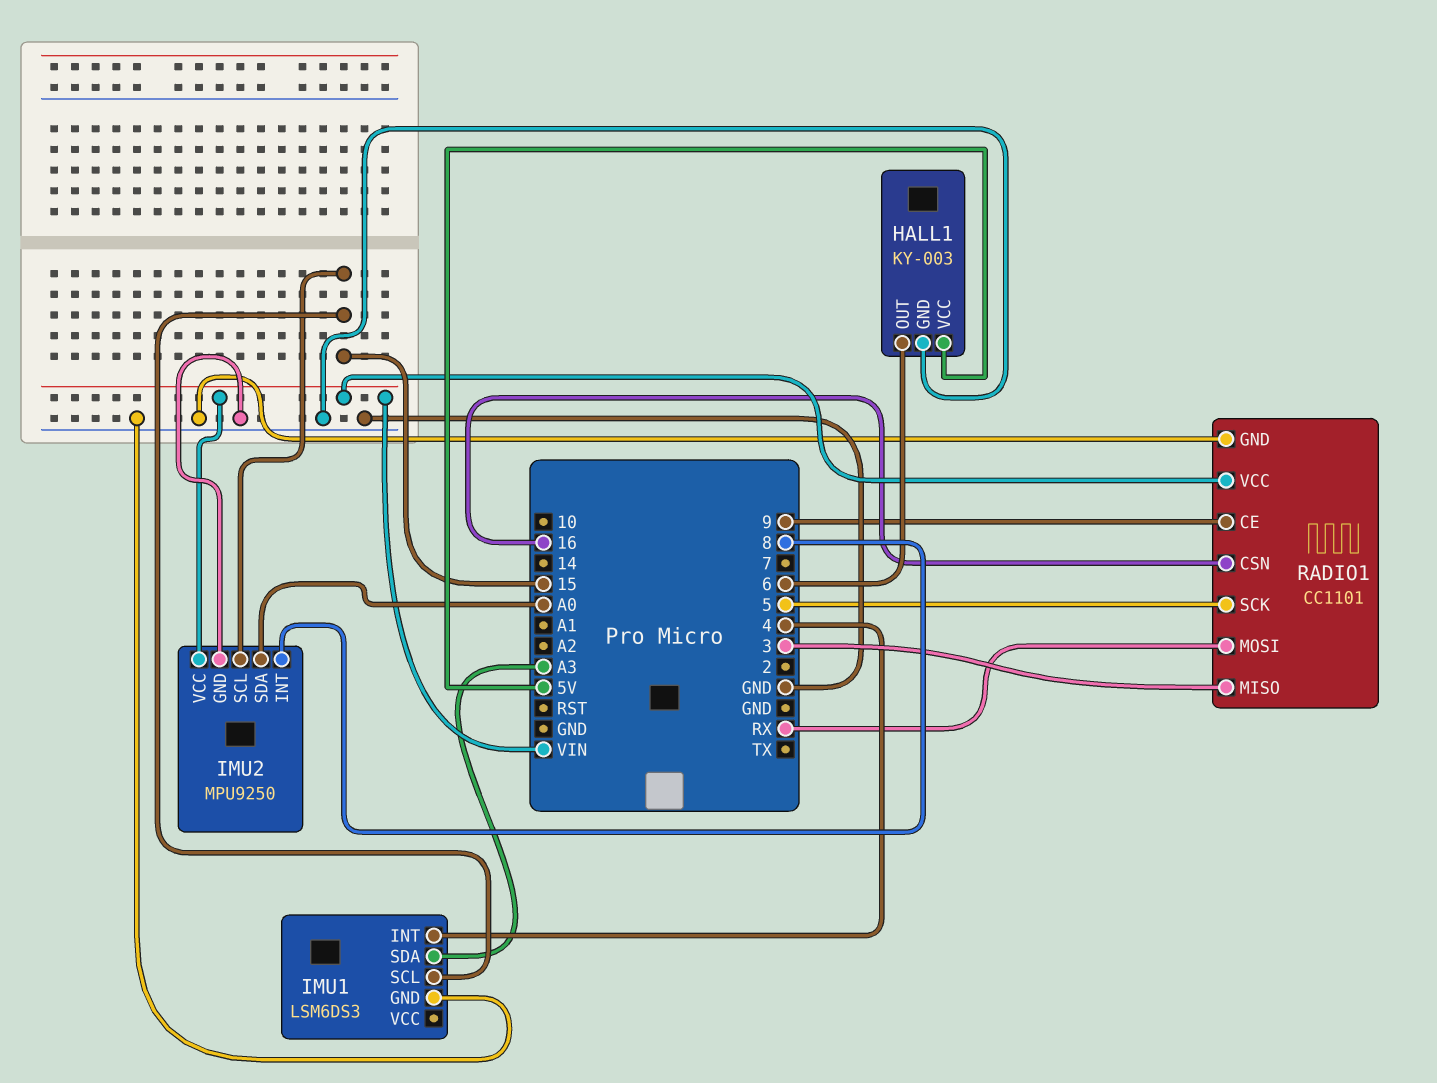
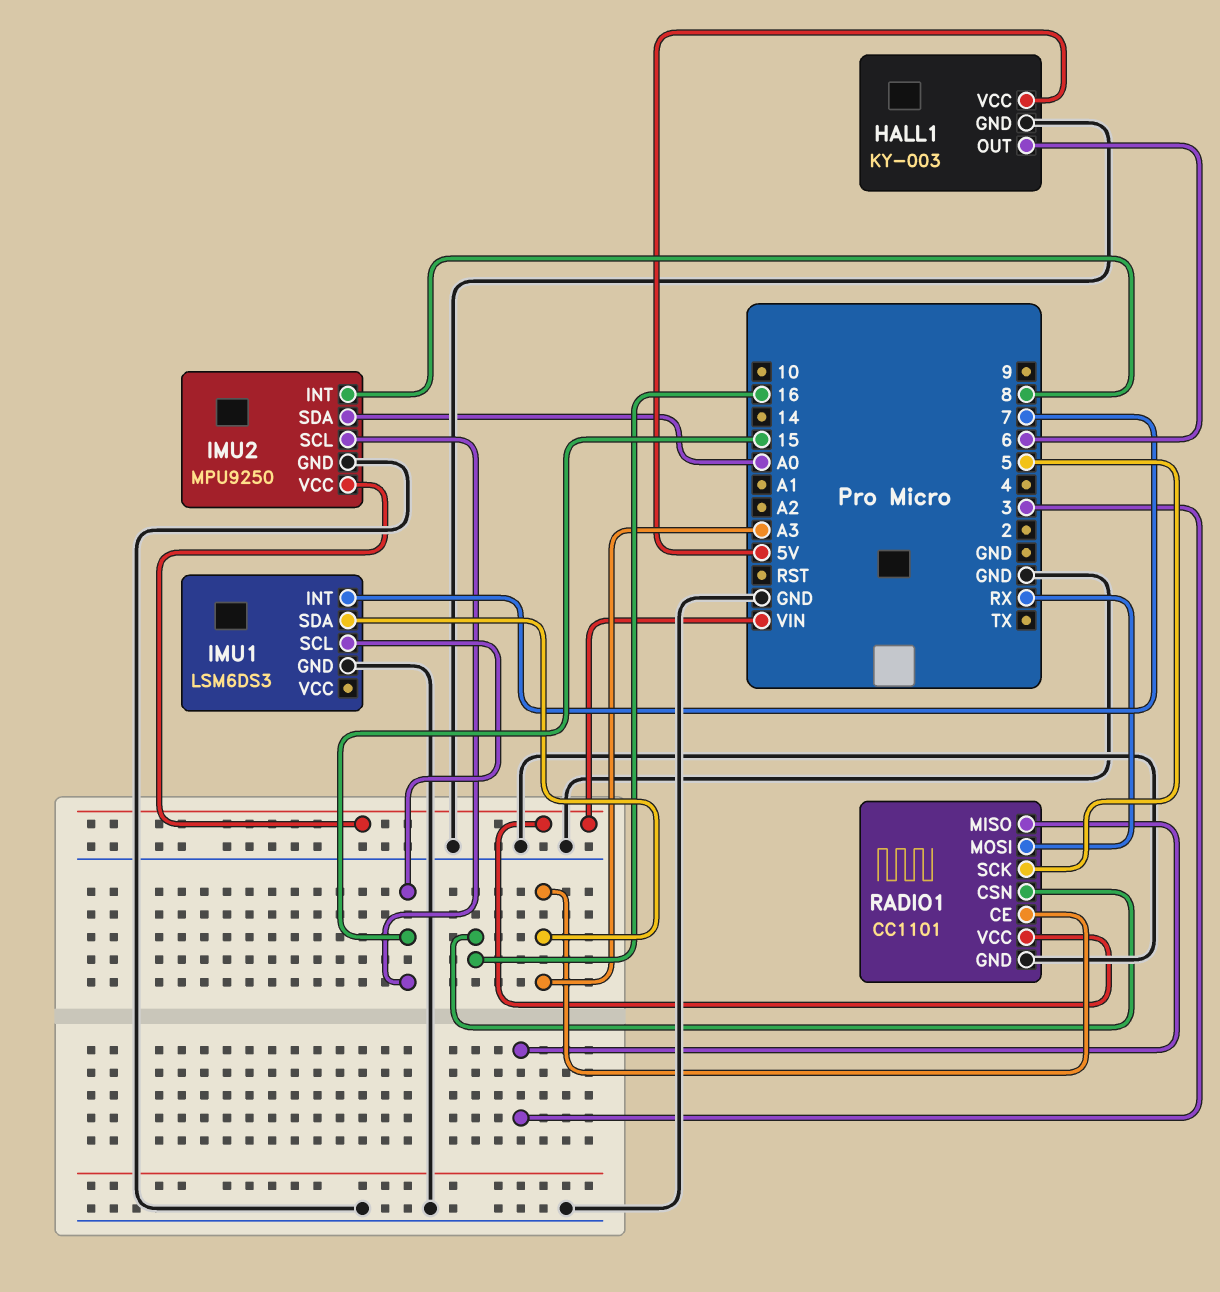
IMU1 pin INT: 4 -> 7
RADIO1 pin CE: 9 -> A3

